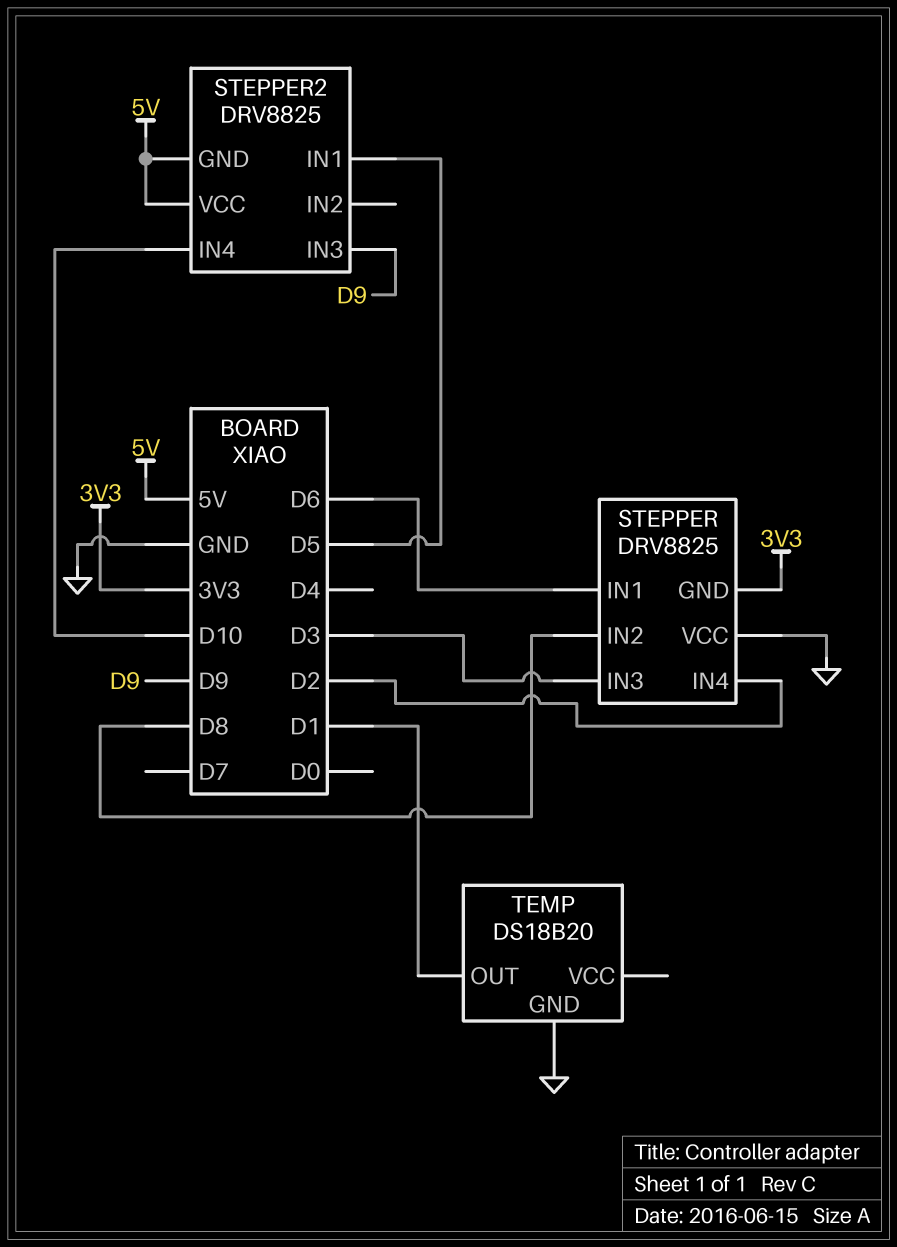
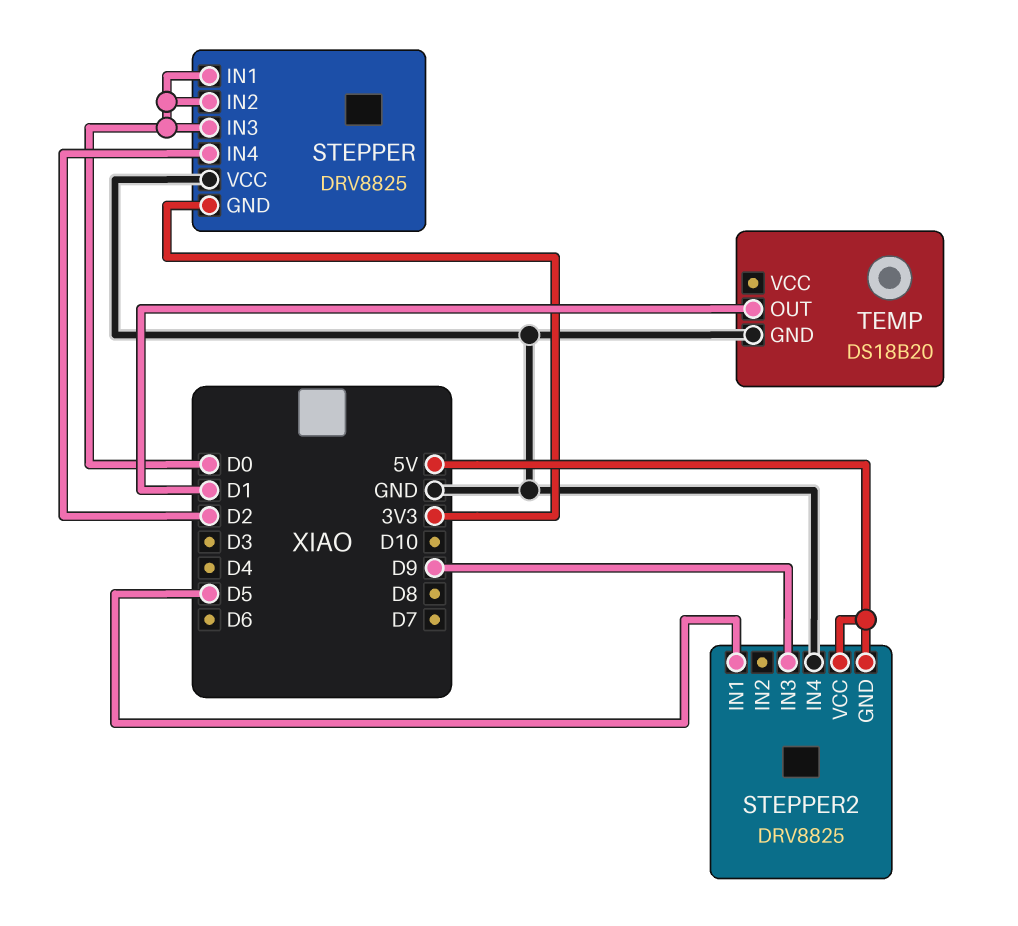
STEPPER pin IN1: D6 -> D0
STEPPER pin IN2: D8 -> D0
STEPPER pin IN3: D3 -> D0
STEPPER2 pin IN4: D10 -> GND

